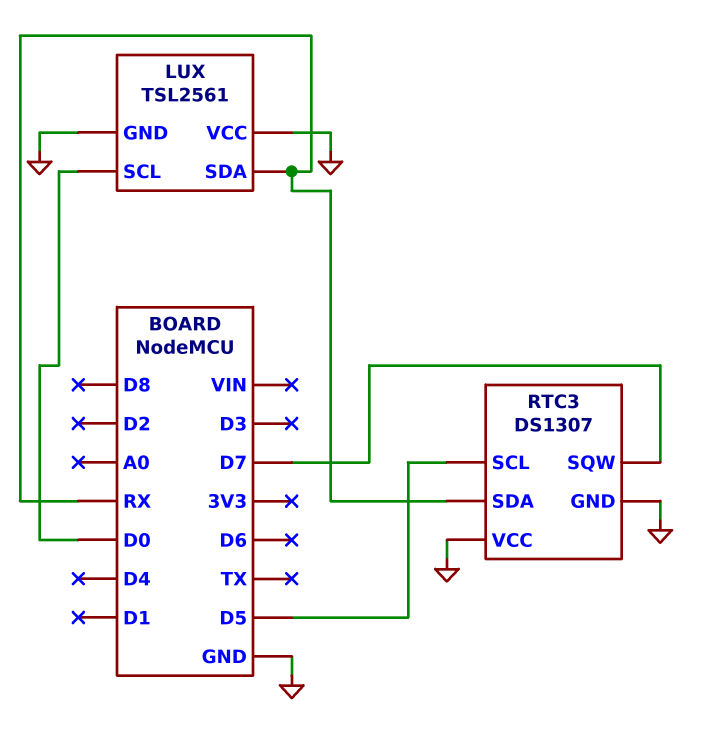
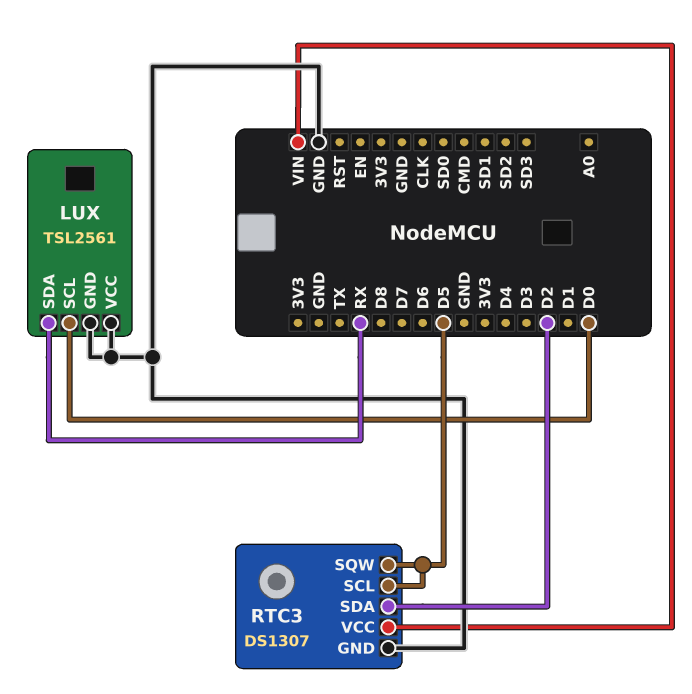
RTC3 pin SDA: RX -> D2
RTC3 pin SQW: D7 -> D5
RTC3 pin VCC: GND -> VIN

